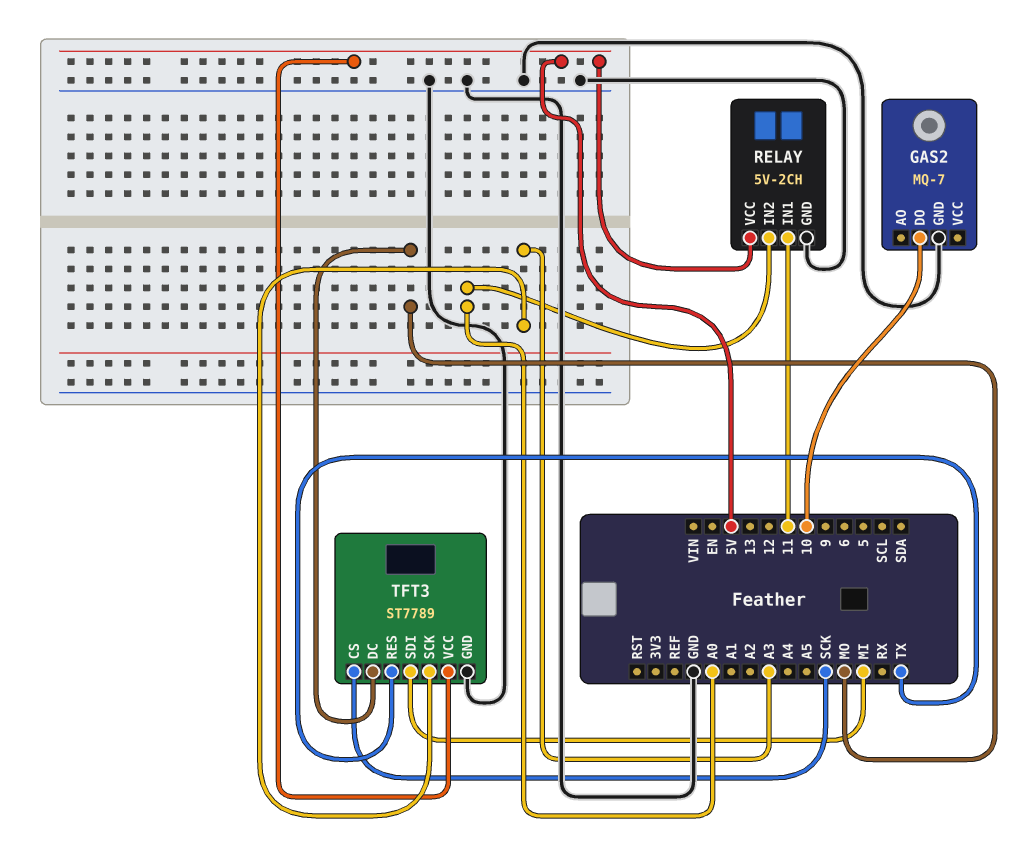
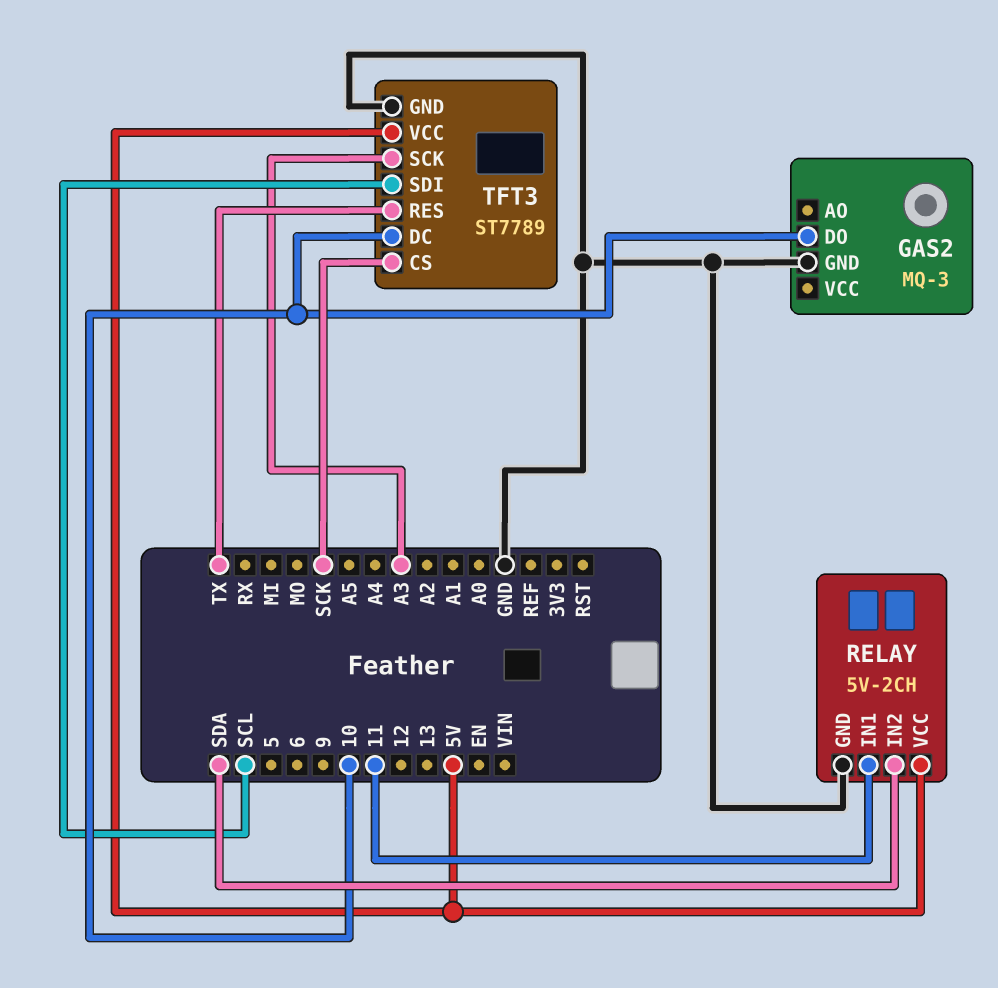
GAS2: MQ-7 -> MQ-3
RELAY pin IN2: A0 -> SDA
TFT3 pin DC: MO -> 10
TFT3 pin SDI: MI -> SCL

